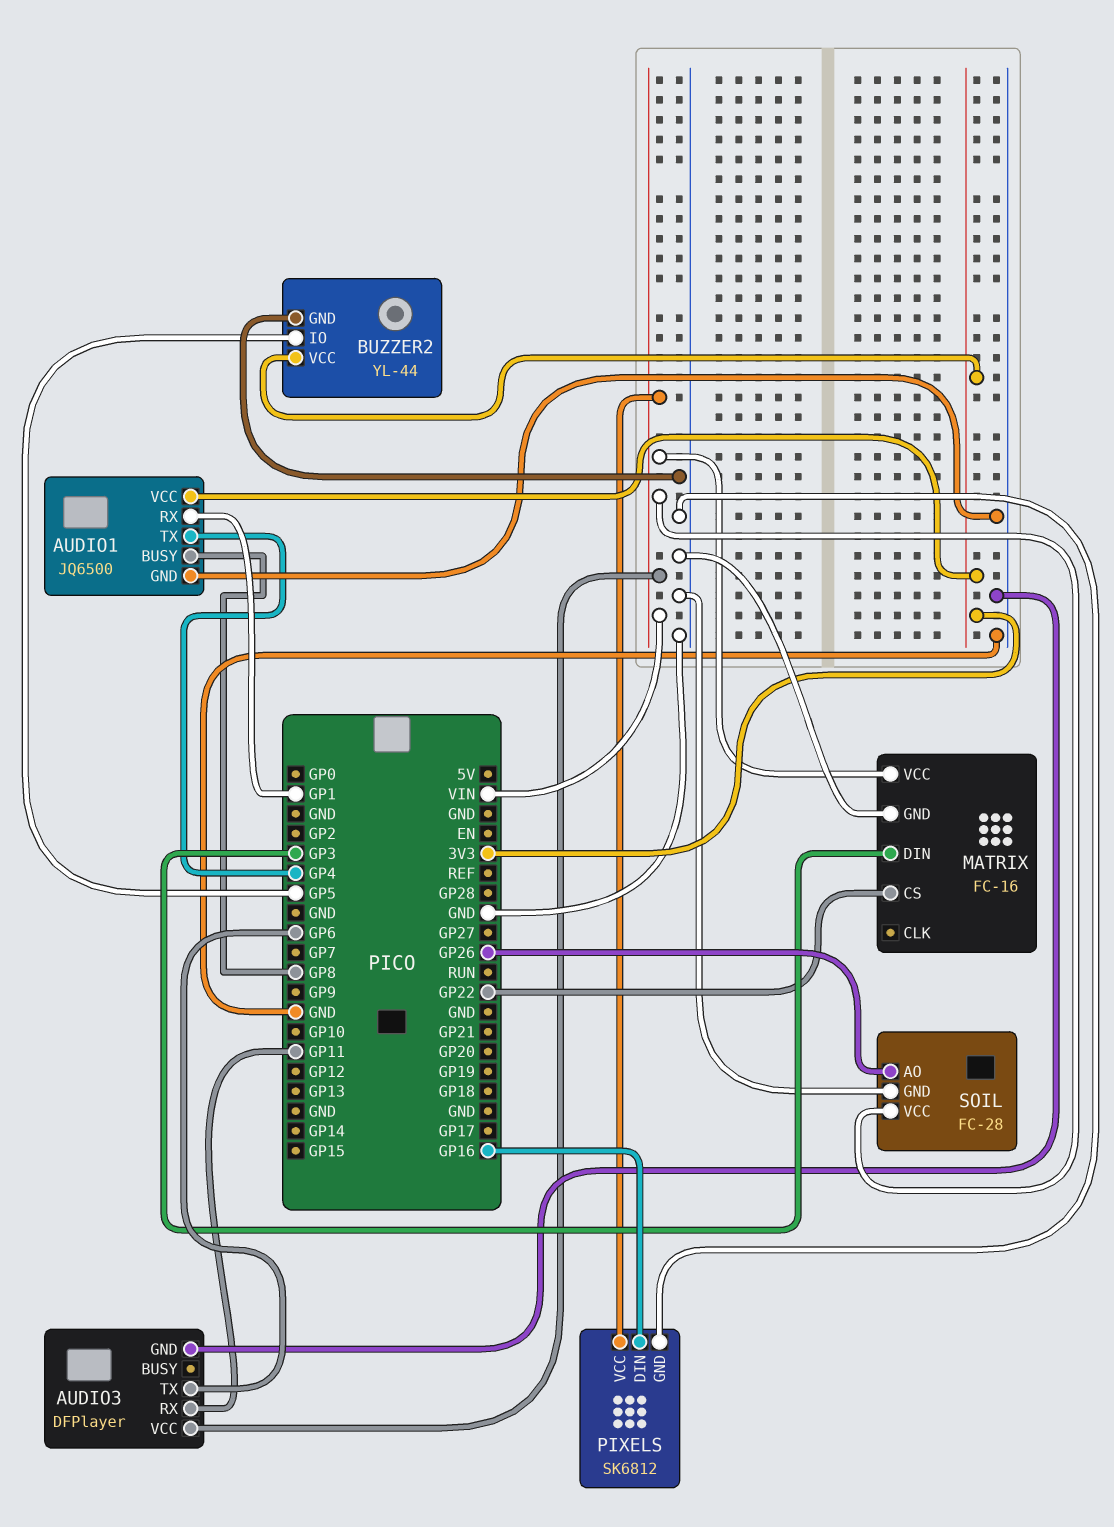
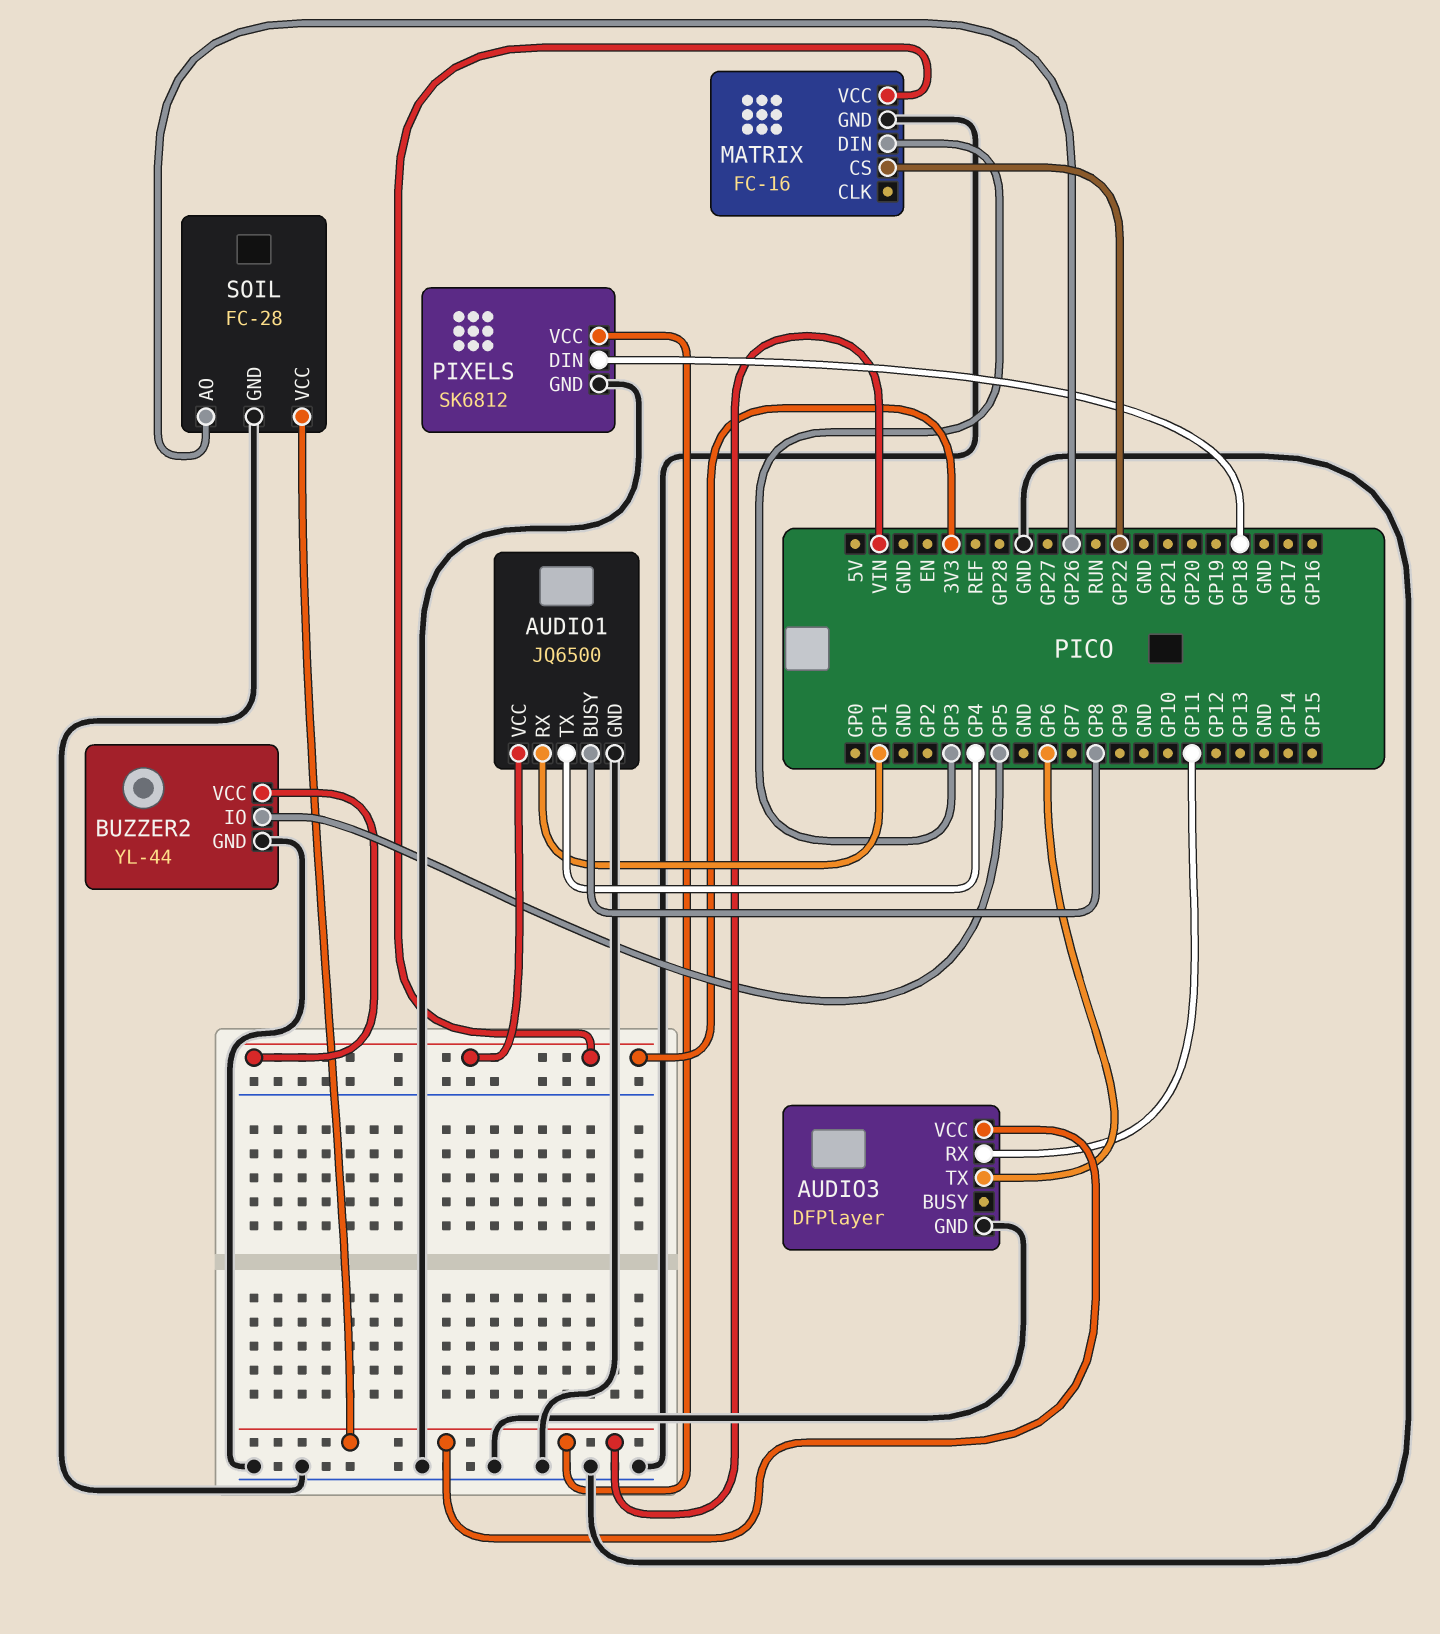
MATRIX pin VCC: VIN -> 3V3
PIXELS pin DIN: GP16 -> GP18

